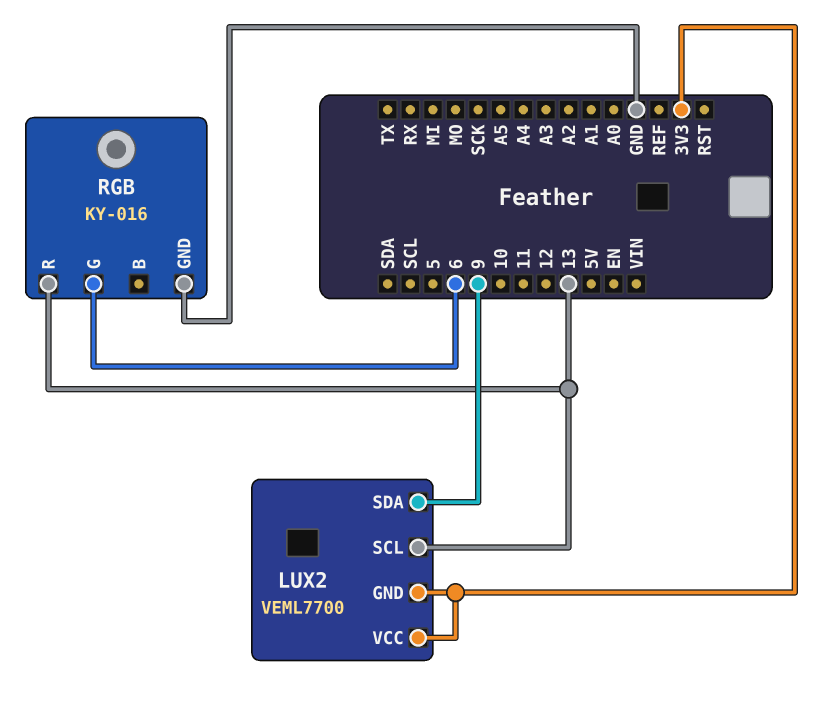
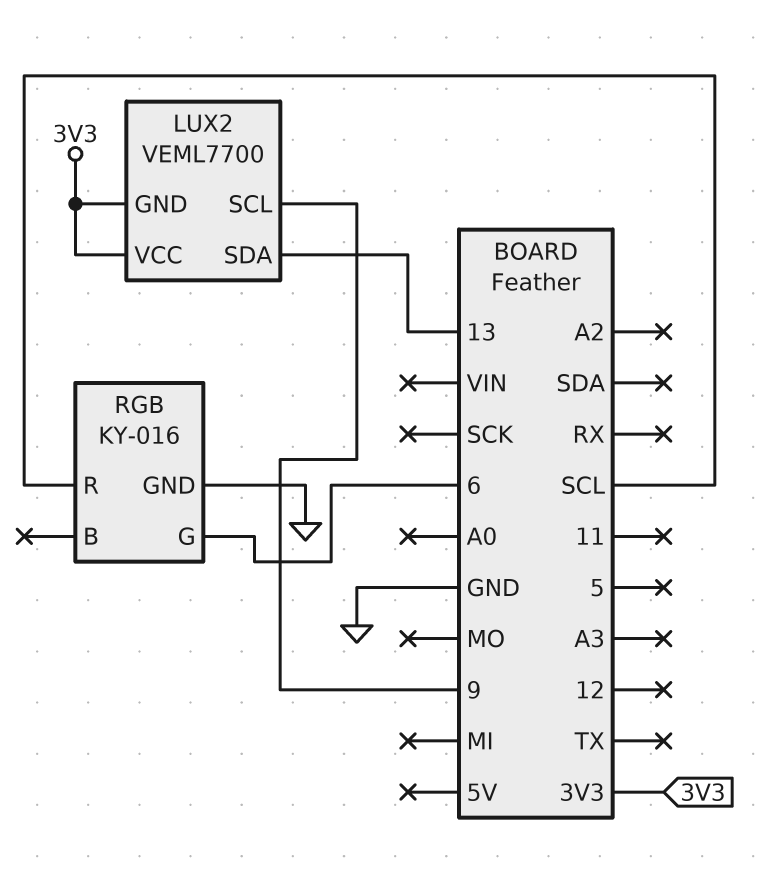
LUX2 pin SCL: 13 -> 9
LUX2 pin SDA: 9 -> 13
RGB pin R: 13 -> SCL

